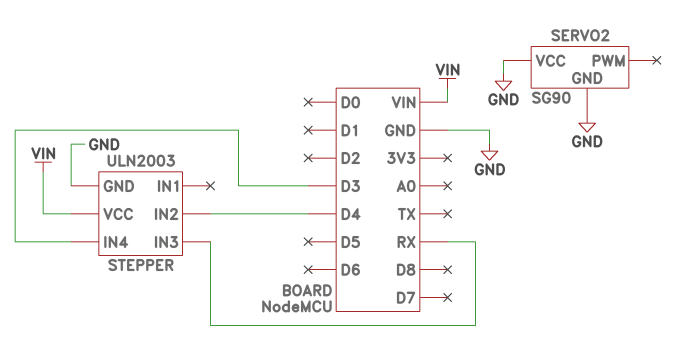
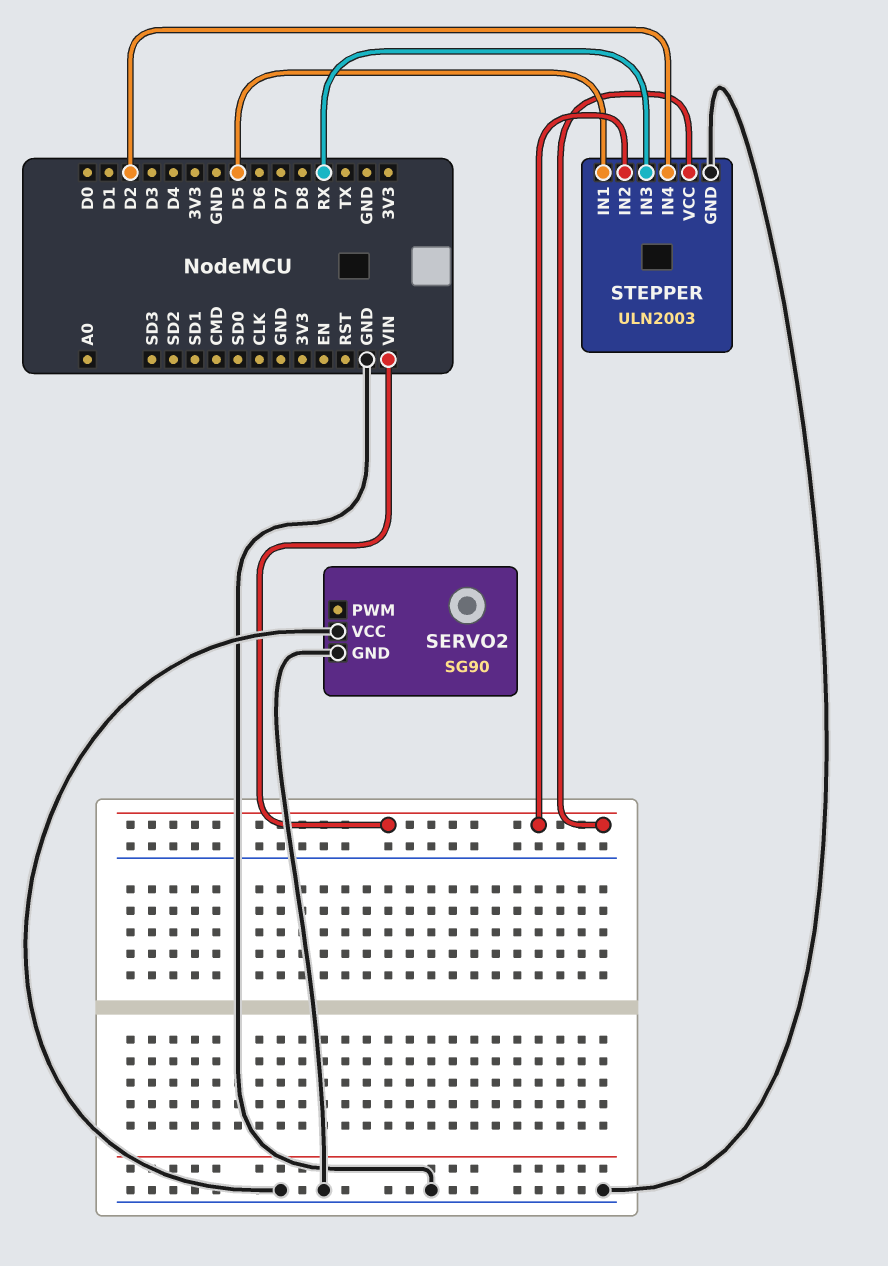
STEPPER pin IN1: none -> D5
STEPPER pin IN2: D4 -> VIN
STEPPER pin IN4: D3 -> D2

